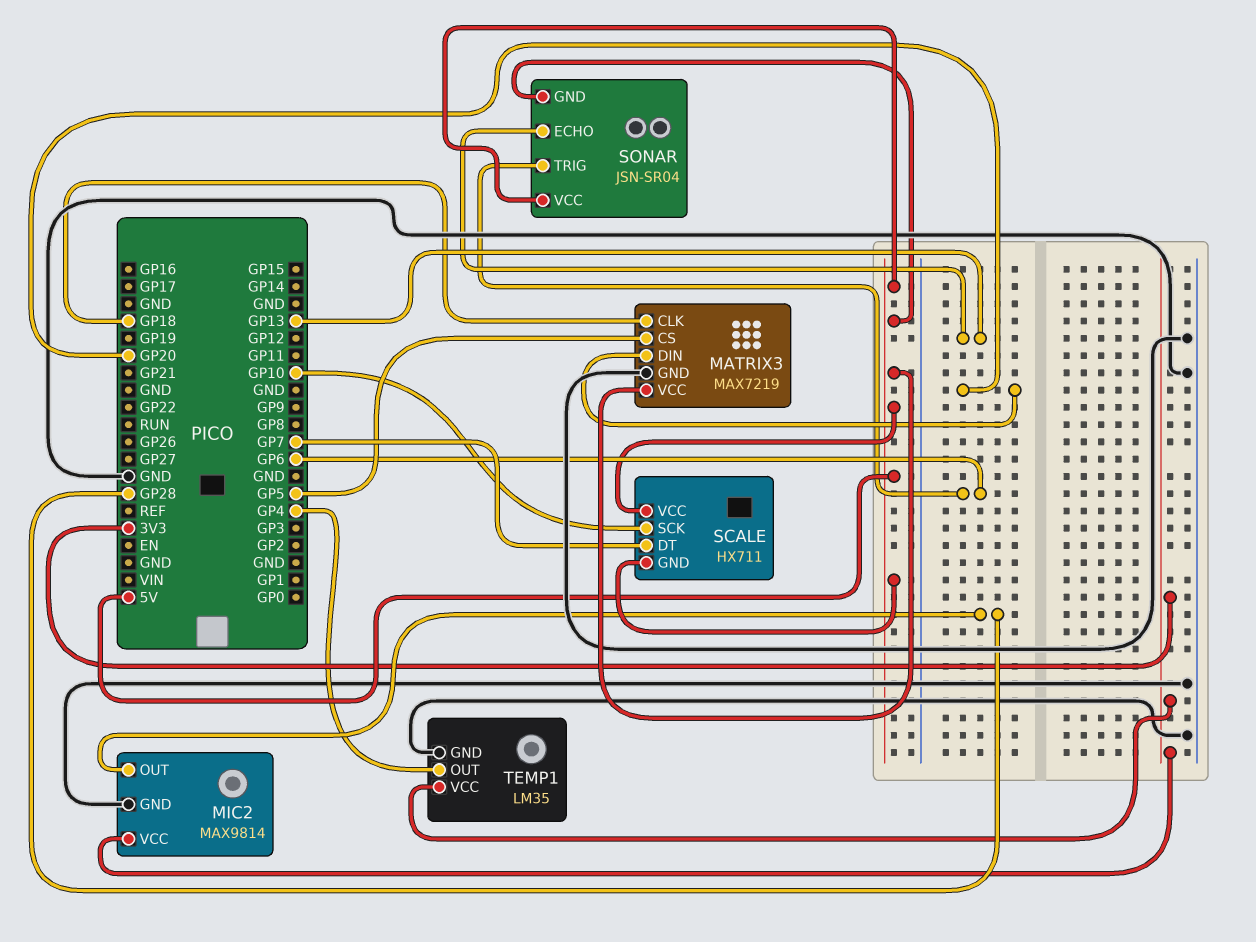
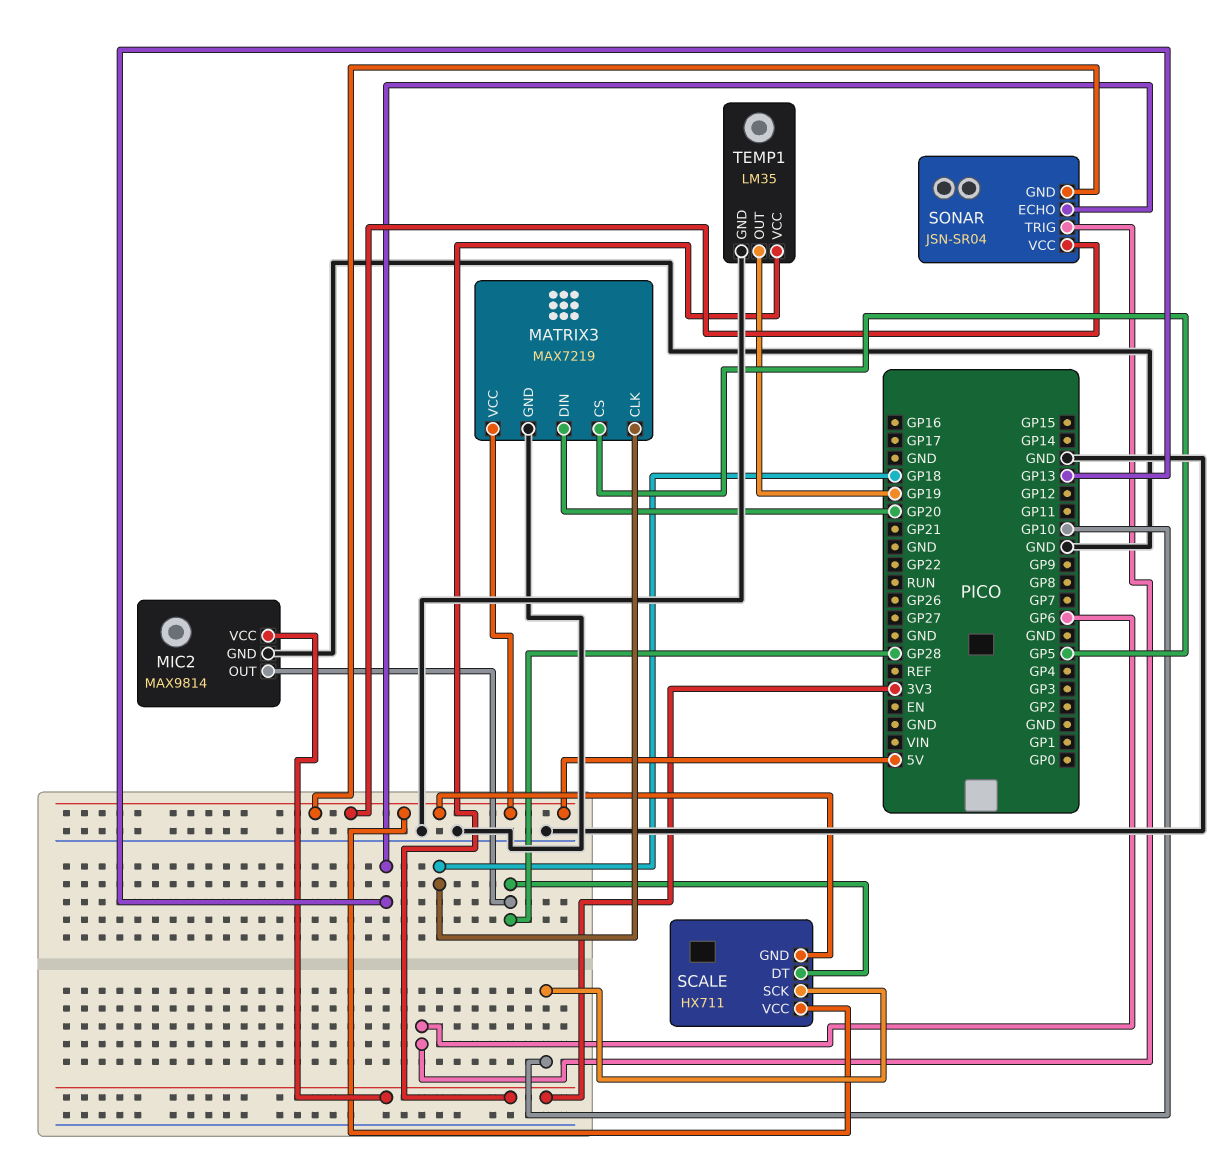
SCALE pin DT: GP7 -> GP28
TEMP1 pin OUT: GP4 -> GP19

